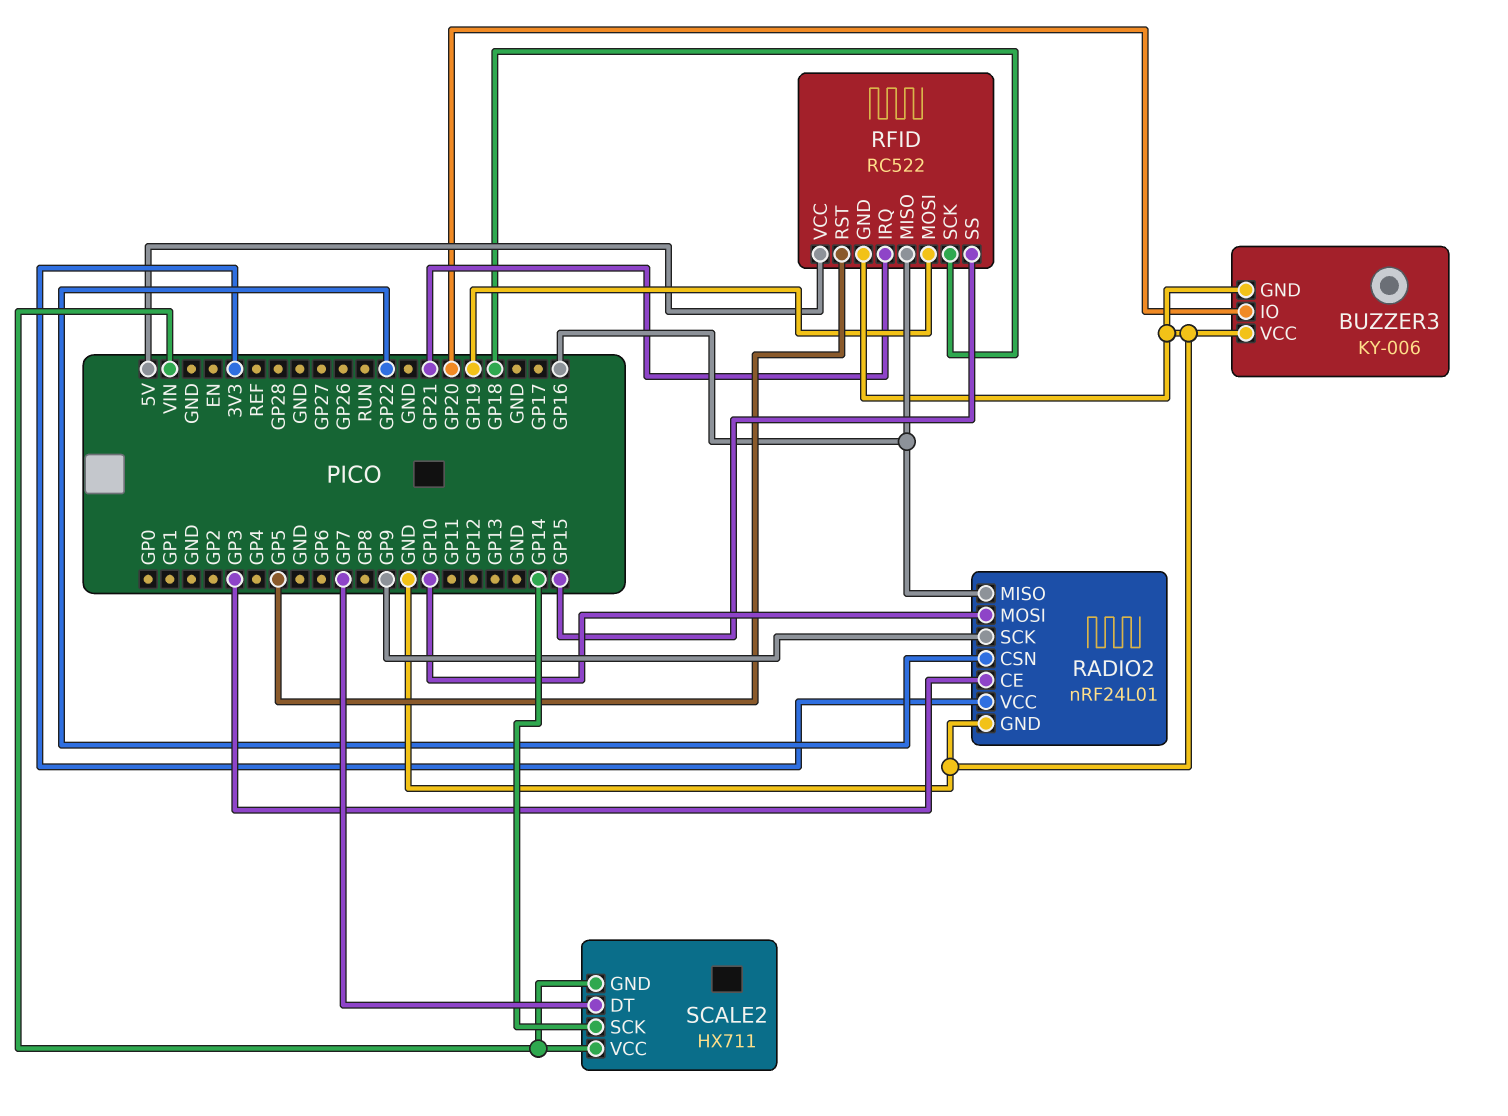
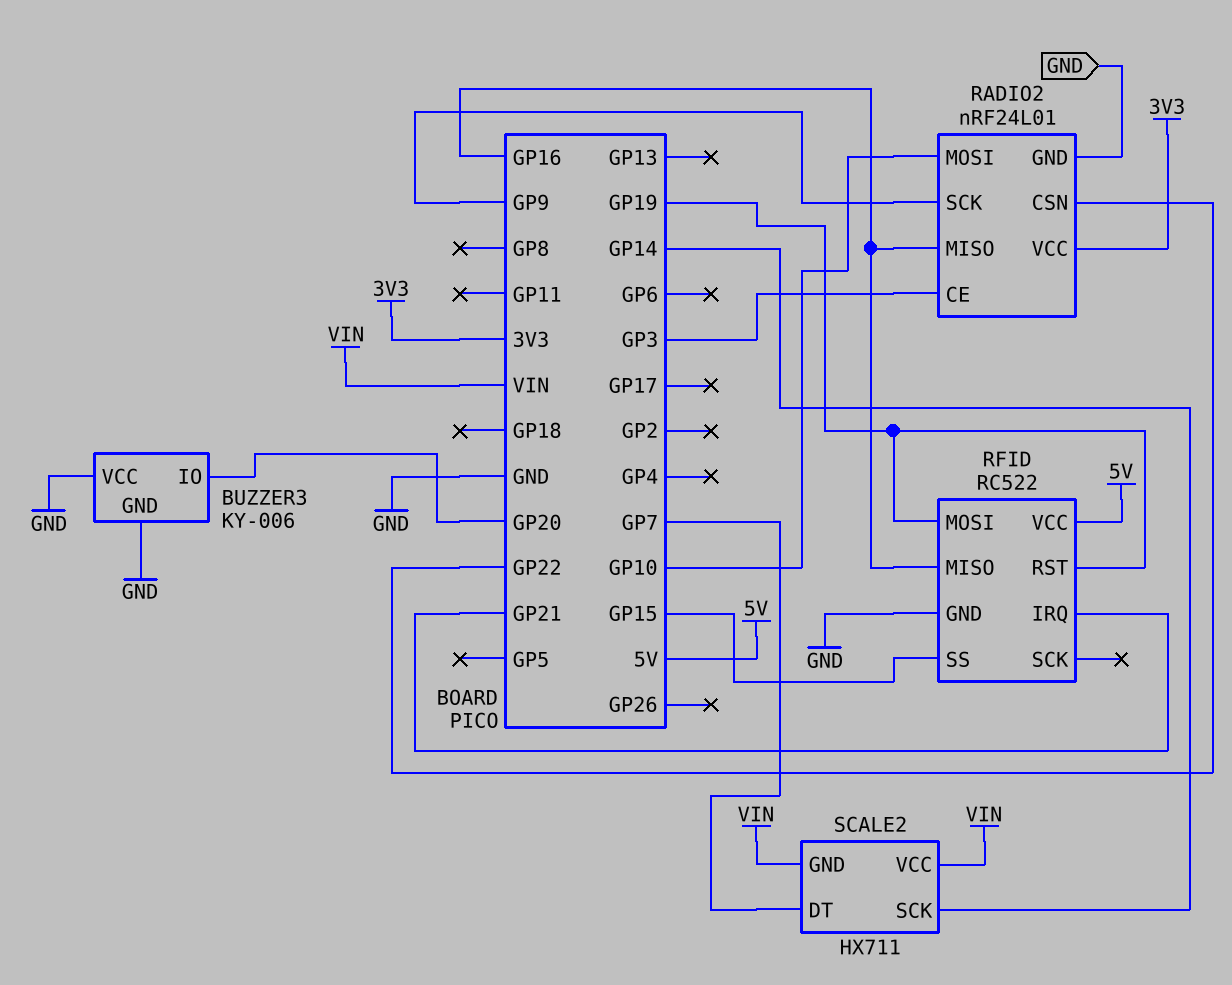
RFID pin RST: GP5 -> GP19
RFID pin SCK: GP18 -> none

